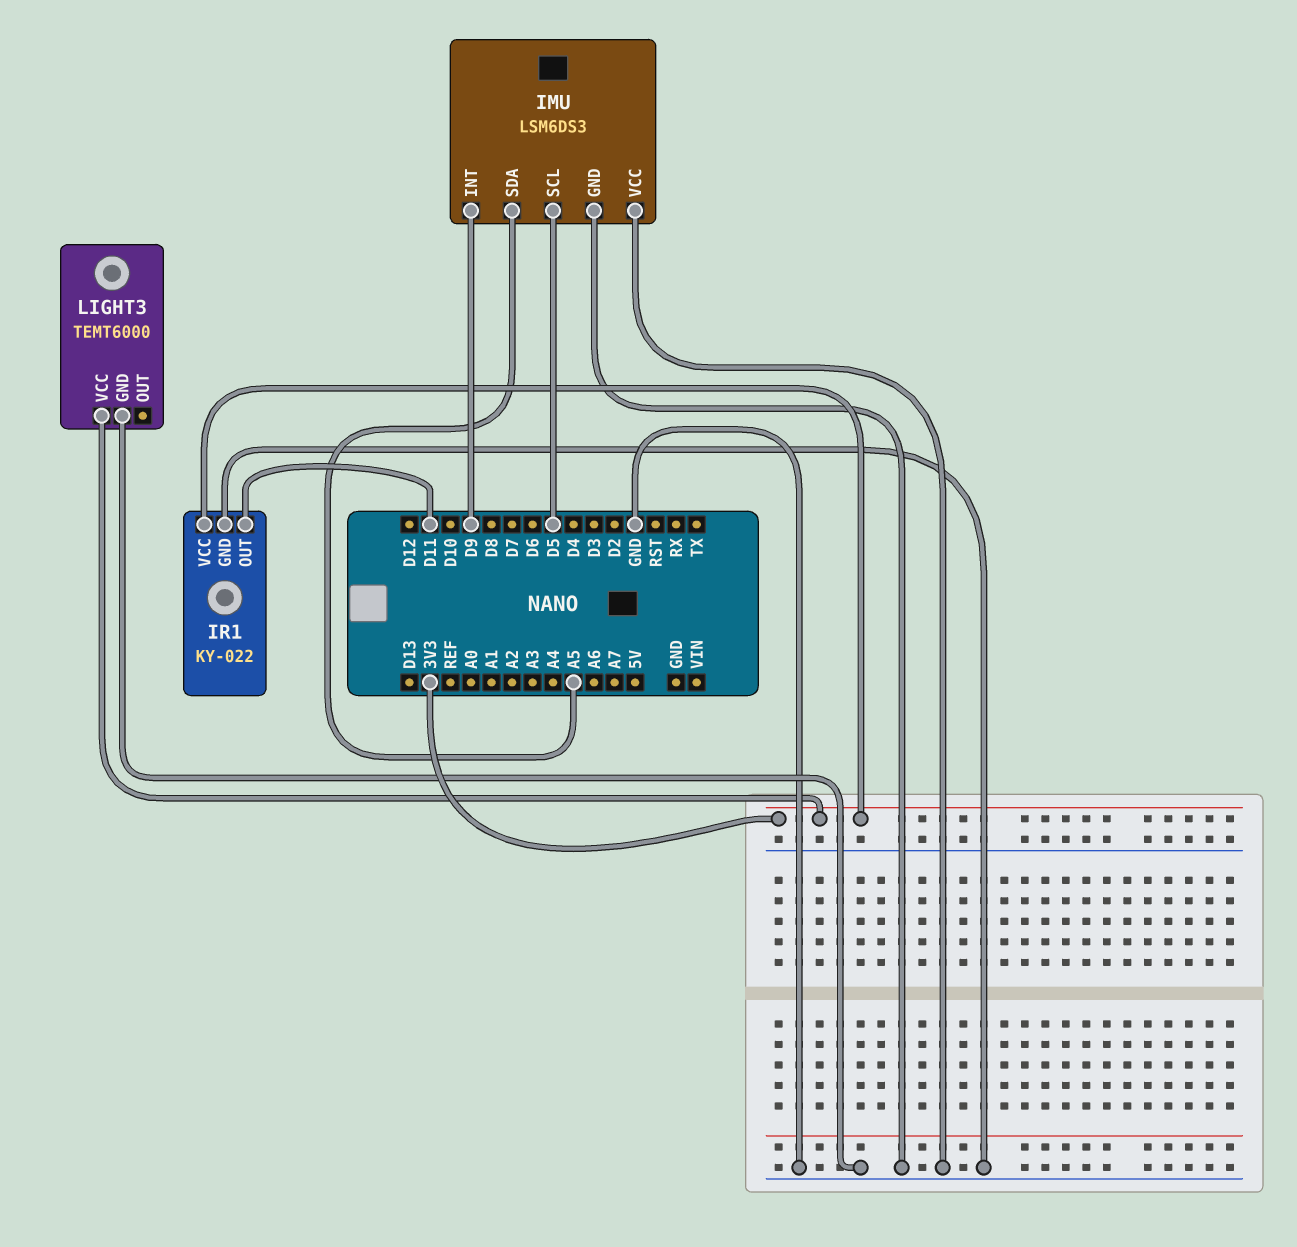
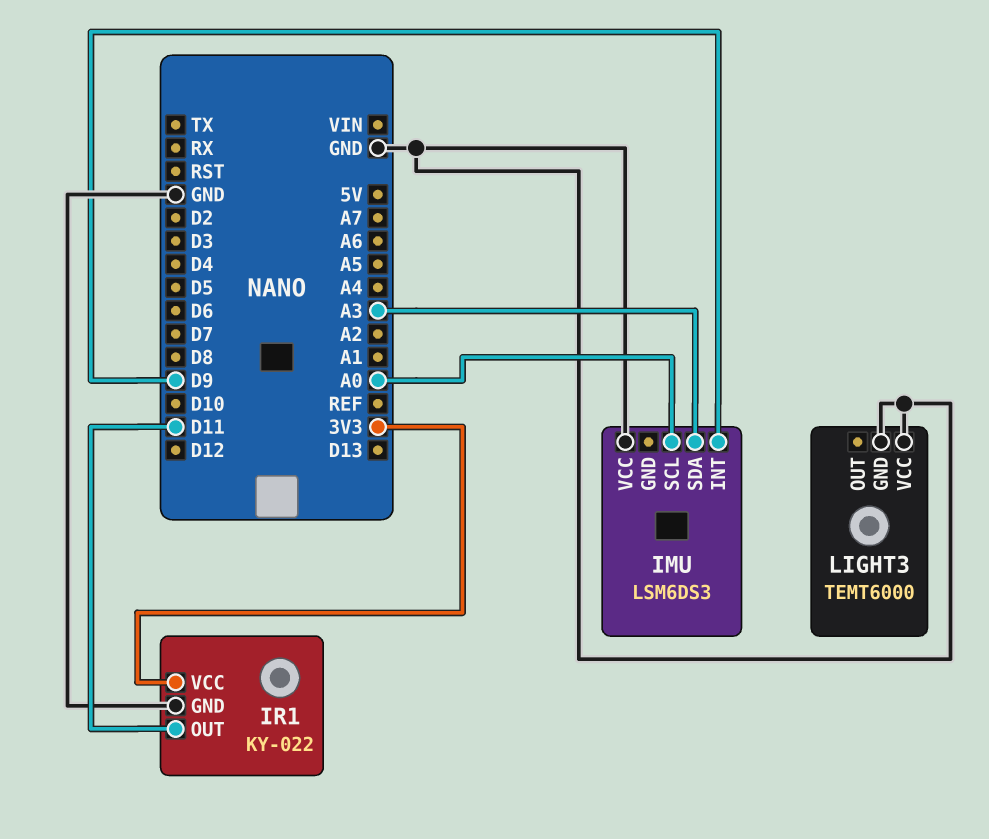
IMU pin GND: GND -> none
IMU pin SCL: D5 -> A0
IMU pin SDA: A5 -> A3
LIGHT3 pin VCC: 3V3 -> GND

